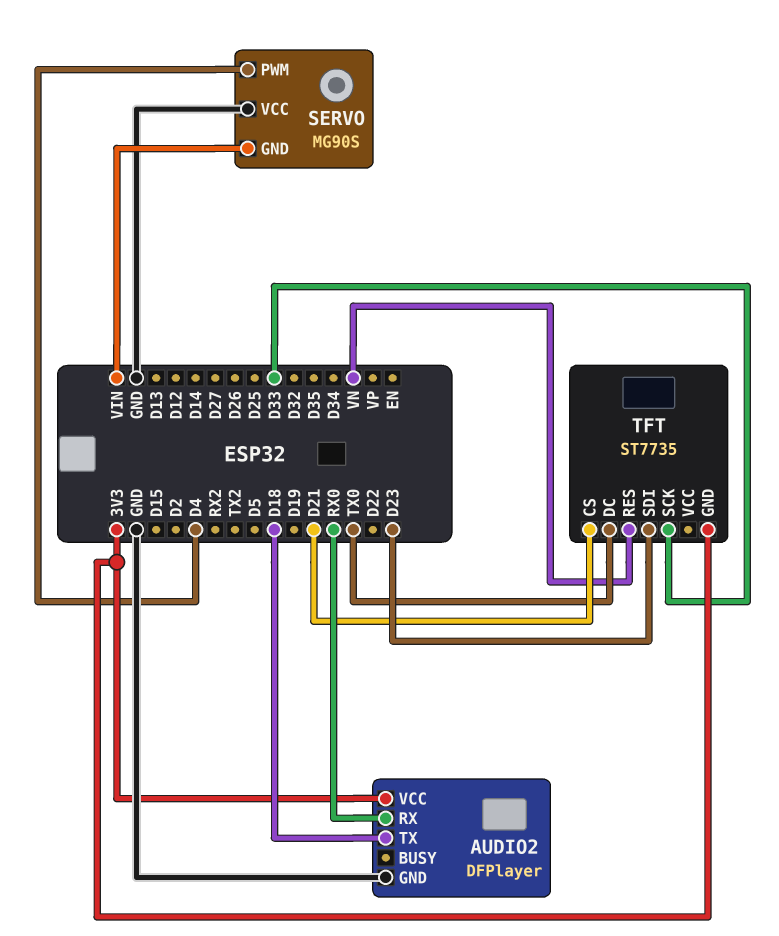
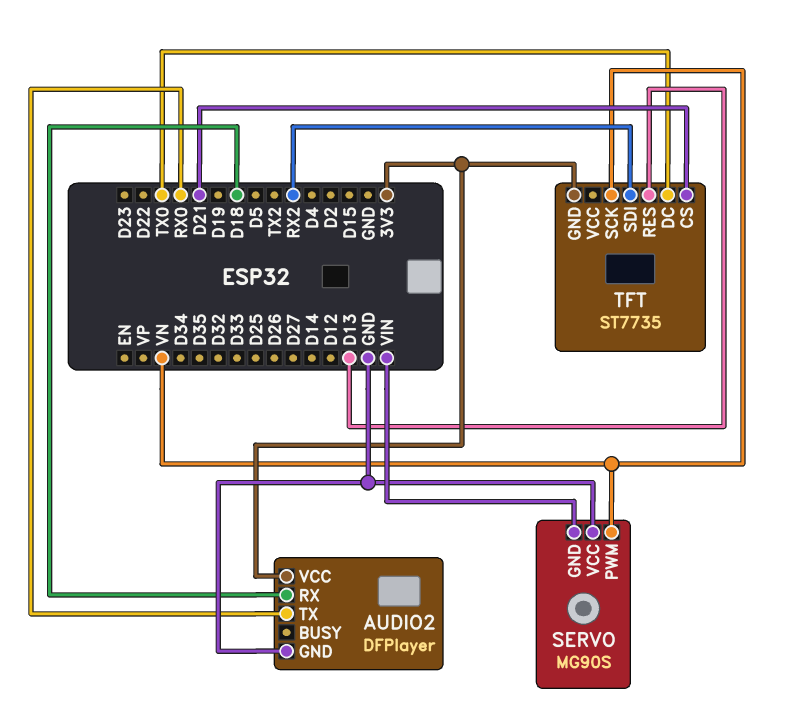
AUDIO2 pin RX: RX0 -> D18
AUDIO2 pin TX: D18 -> RX0
SERVO pin PWM: D4 -> VN
TFT pin RES: VN -> D13
TFT pin SCK: D33 -> VN
TFT pin SDI: D23 -> RX2

